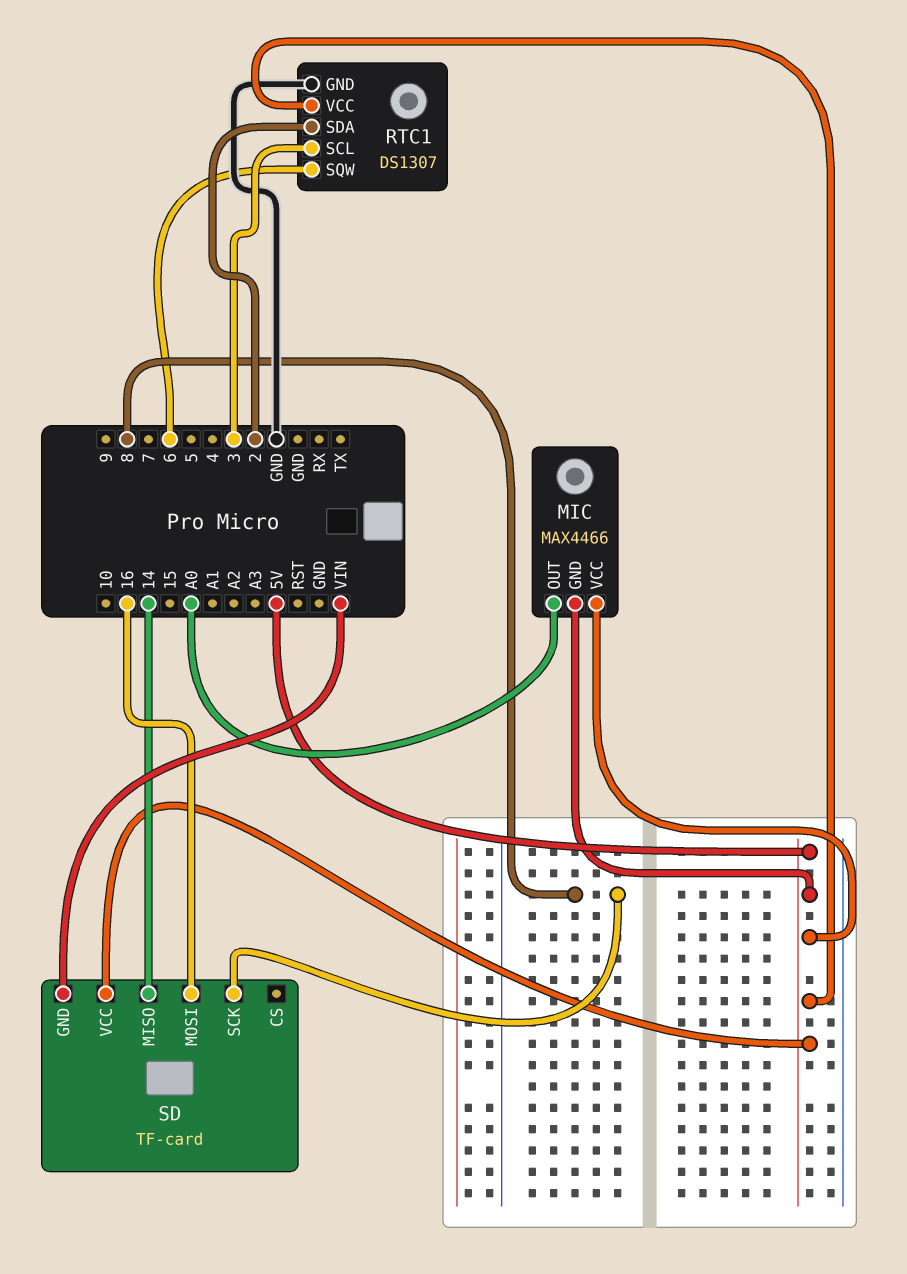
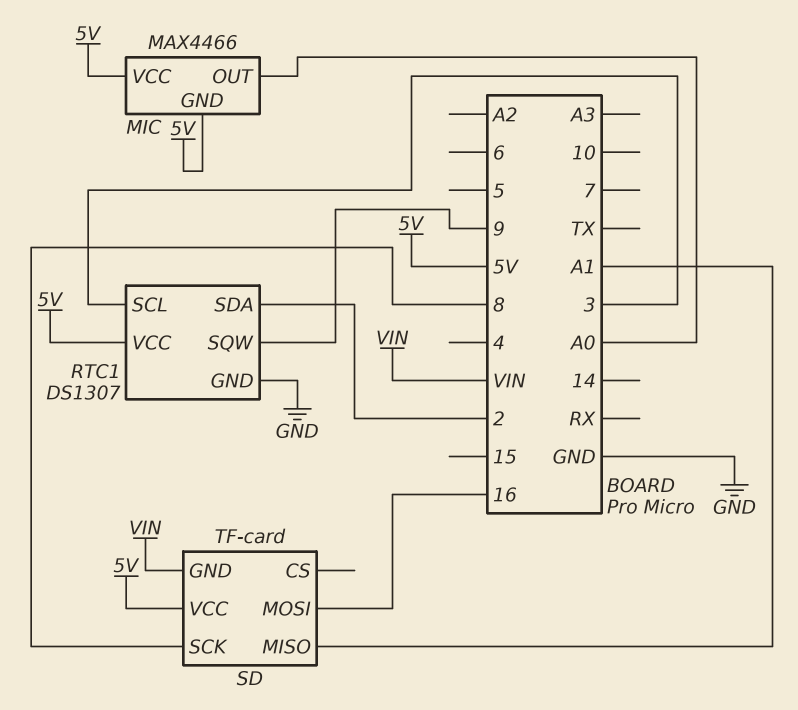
RTC1 pin SQW: 6 -> 9
SD pin MISO: 14 -> A1

